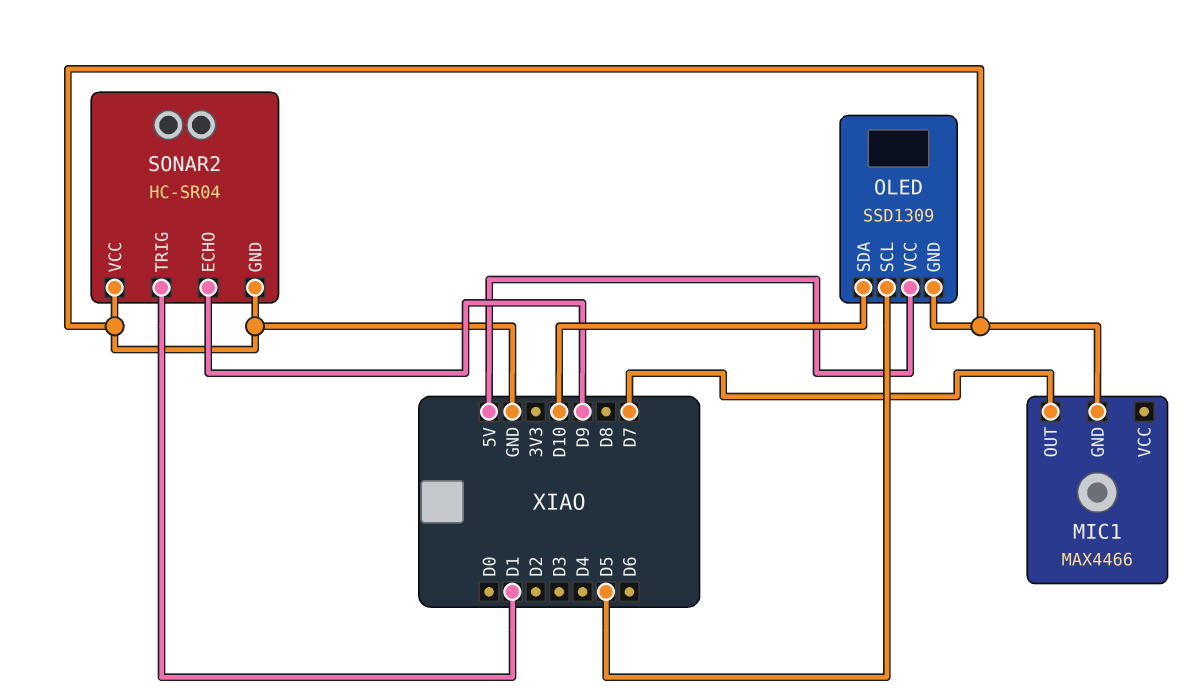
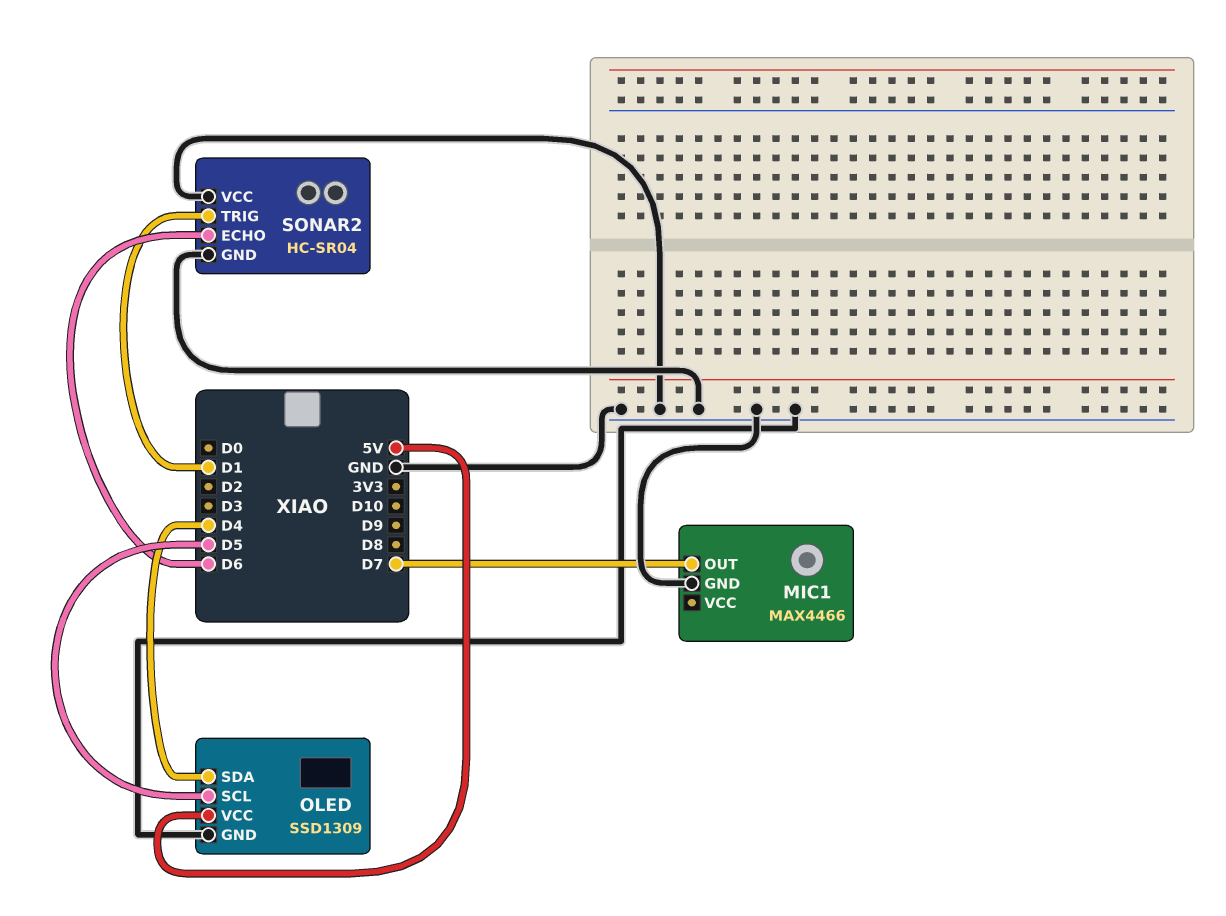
OLED pin SDA: D10 -> D4
SONAR2 pin ECHO: D9 -> D6

